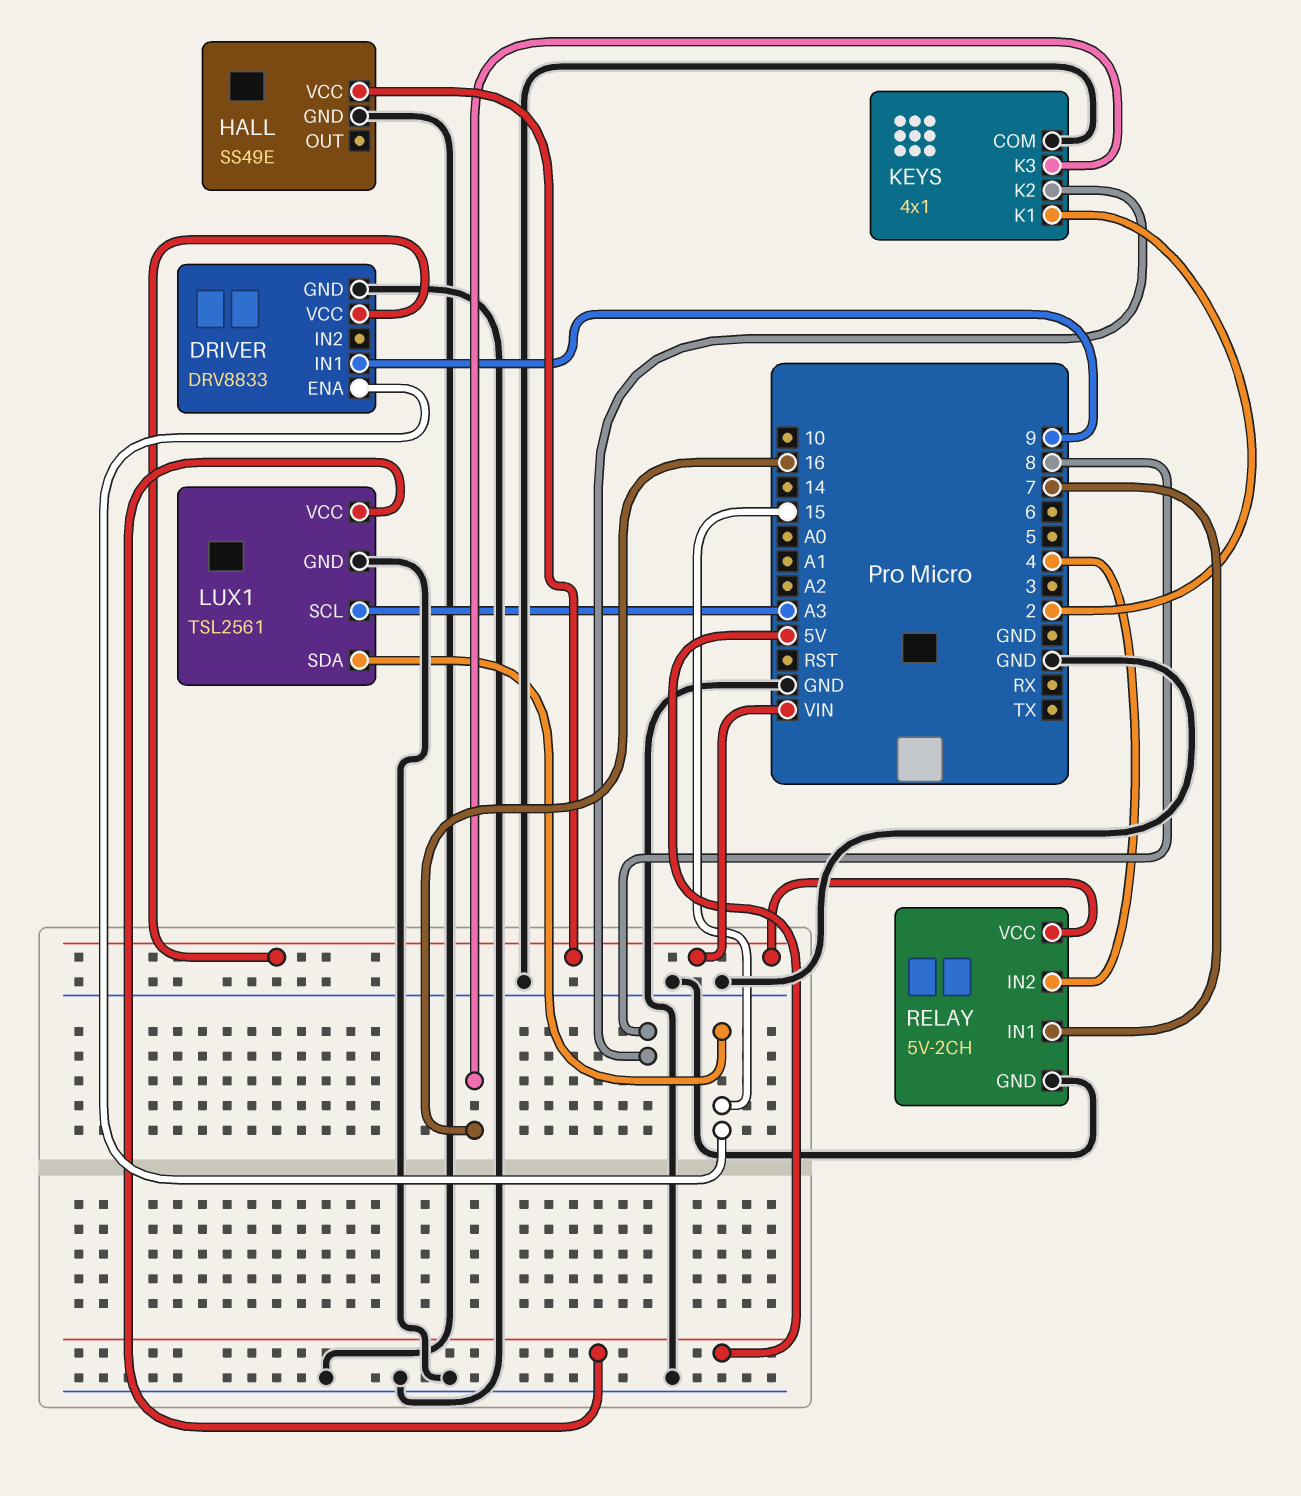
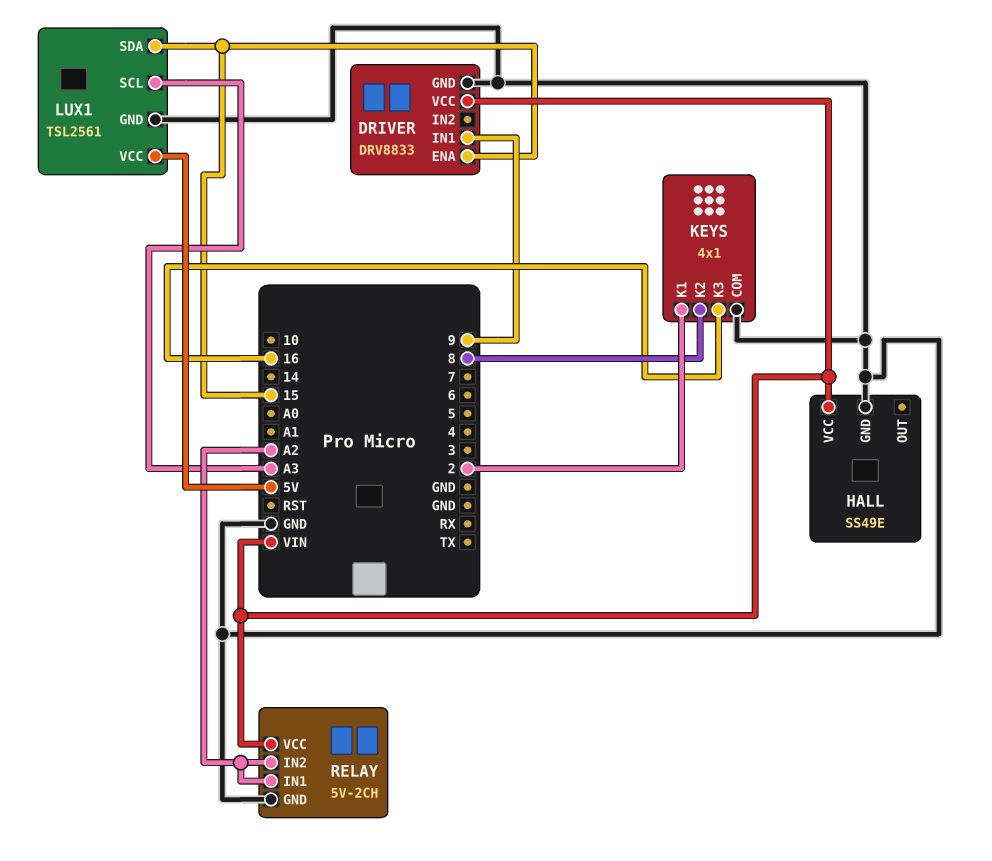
RELAY pin IN1: 7 -> A2
RELAY pin IN2: 4 -> A2

